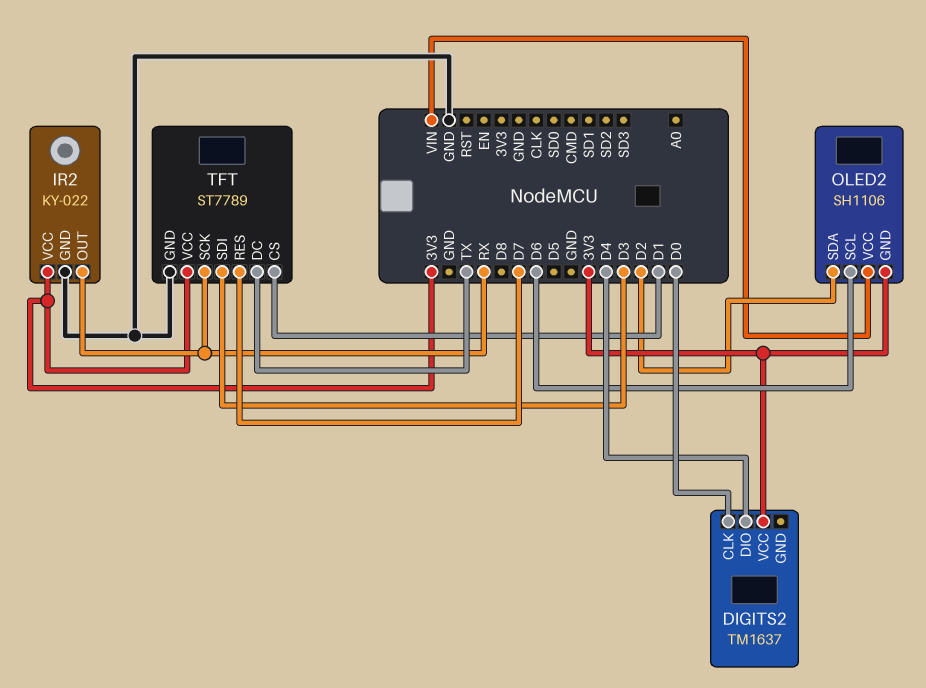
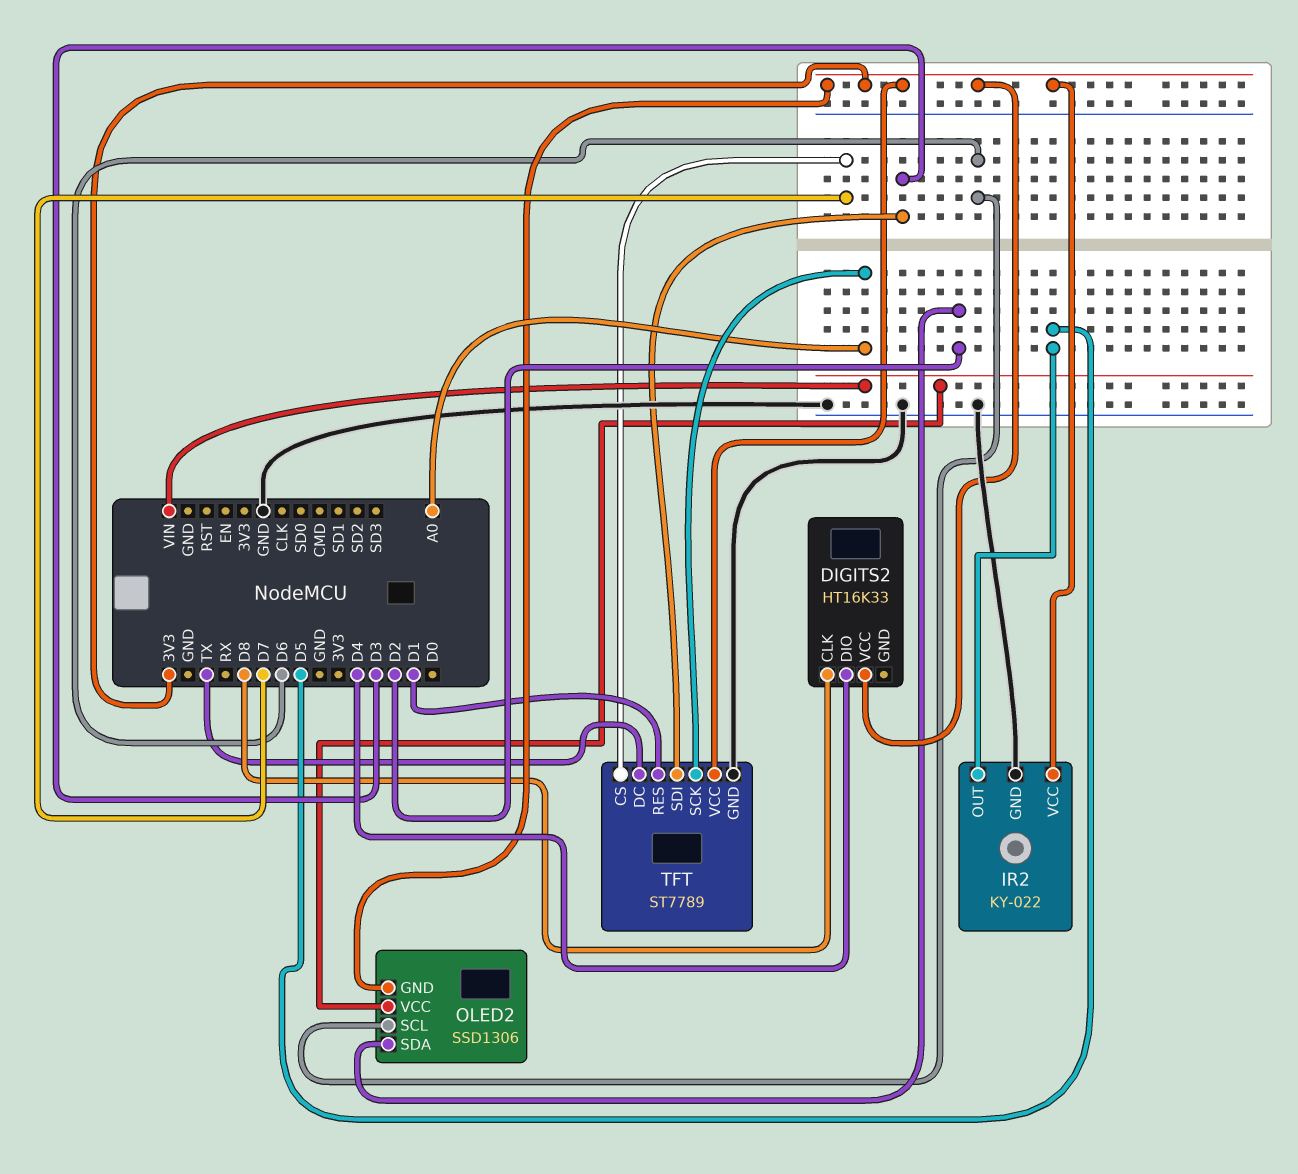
DIGITS2: TM1637 -> HT16K33
DIGITS2 pin CLK: D0 -> D8
IR2 pin OUT: RX -> D5
OLED2: SH1106 -> SSD1306
TFT pin CS: D1 -> D7
TFT pin RES: D7 -> D1
TFT pin SCK: RX -> A0

